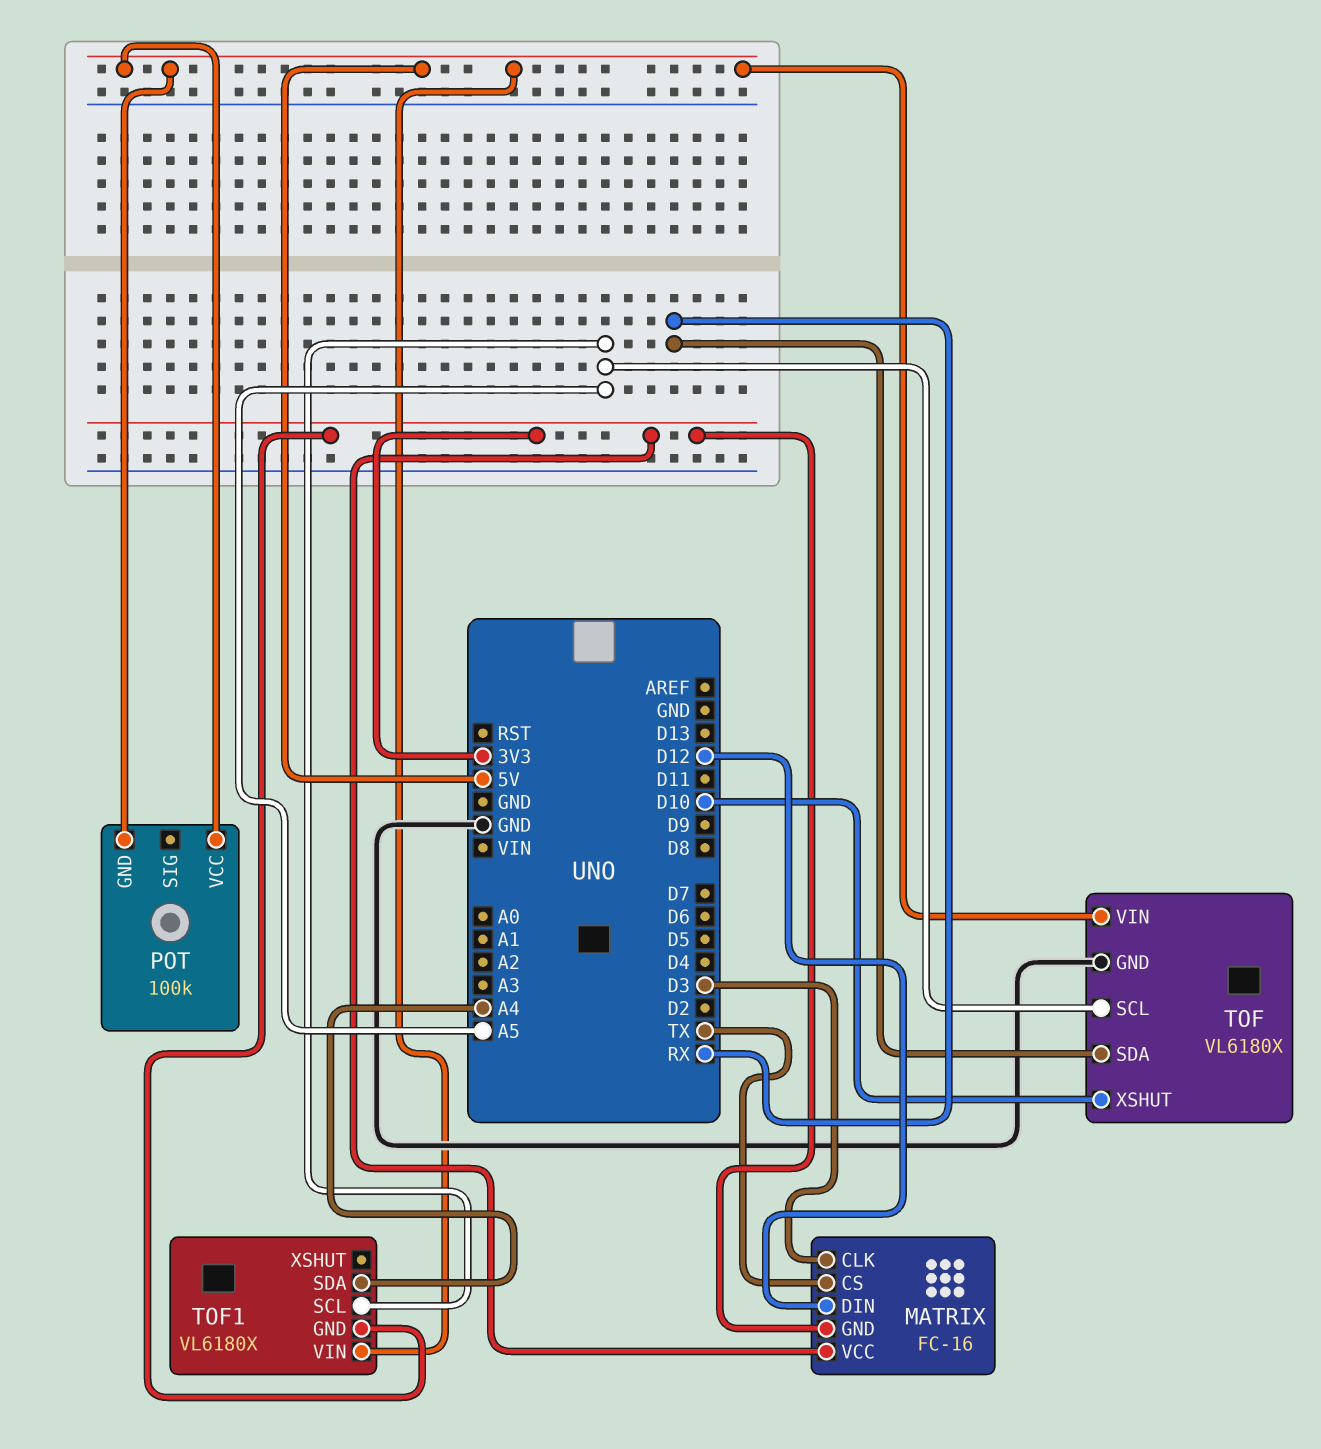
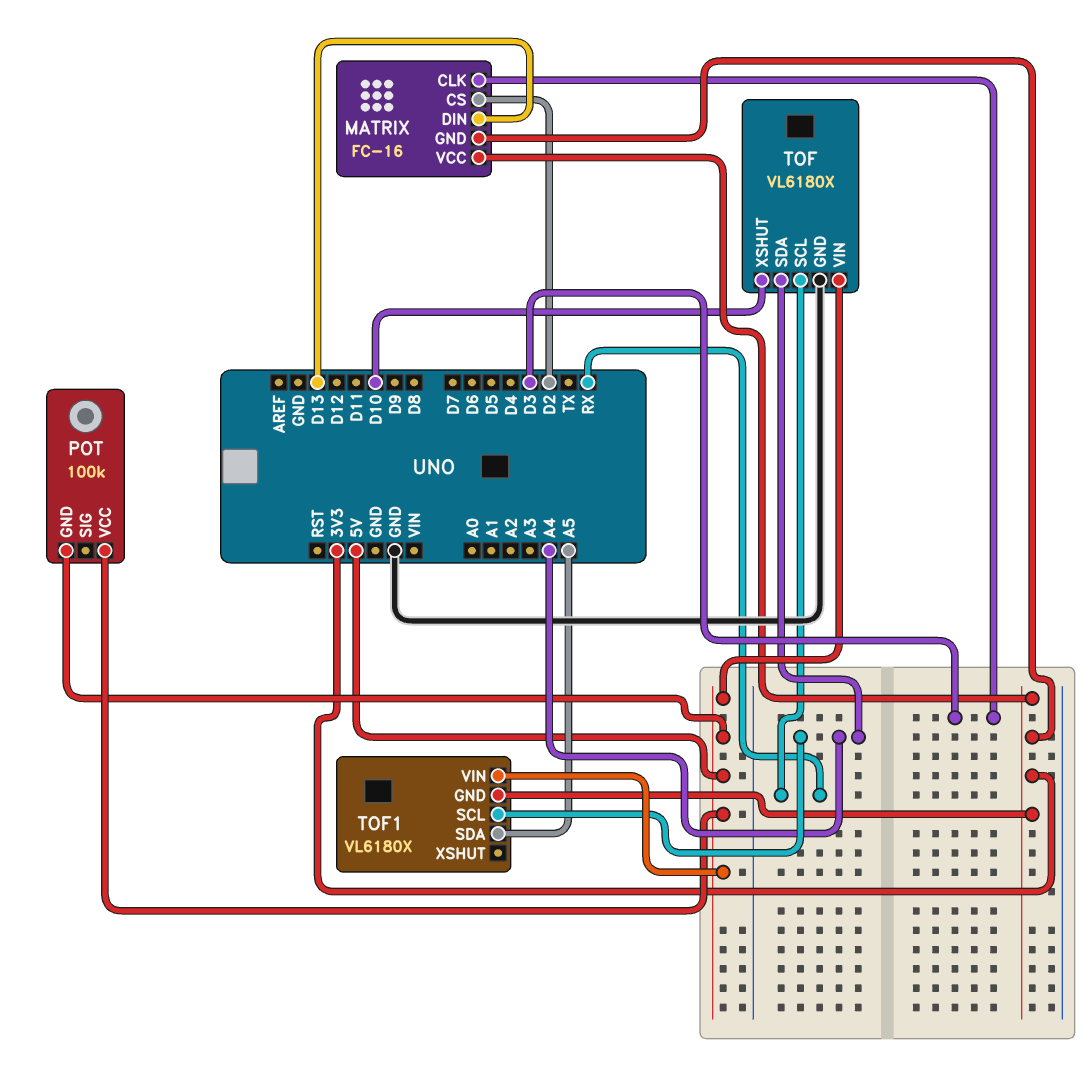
MATRIX pin CS: TX -> D2
MATRIX pin DIN: D12 -> D13
TOF pin SCL: A5 -> RX
TOF pin SDA: RX -> A4
TOF1 pin SCL: A5 -> A4
TOF1 pin SDA: A4 -> A5

